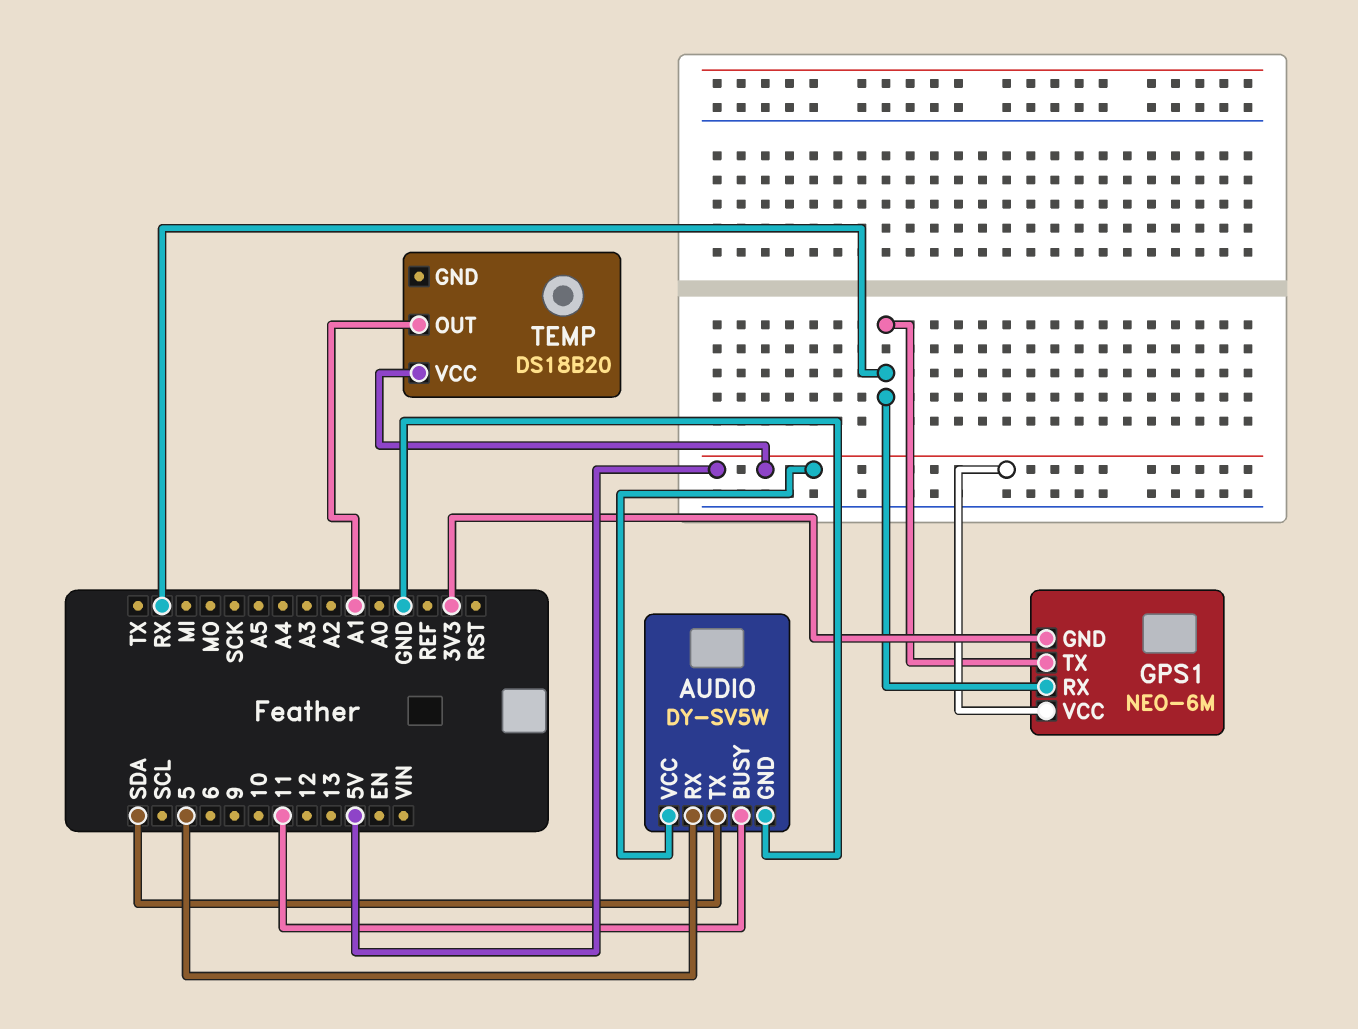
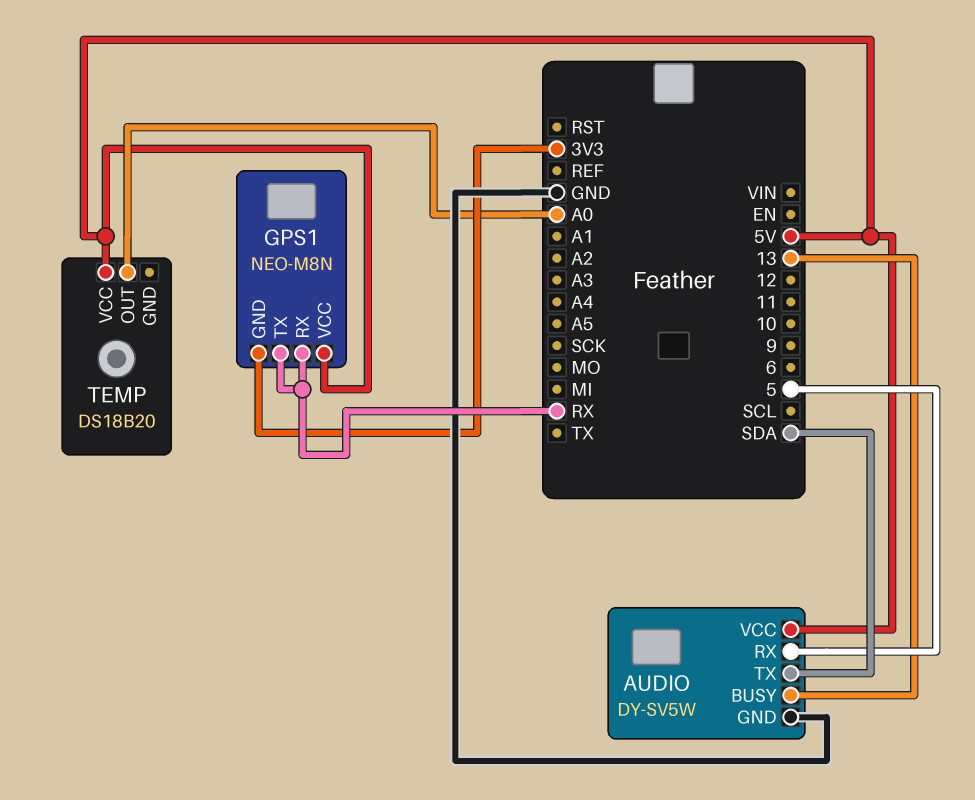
AUDIO pin BUSY: 11 -> 13
GPS1: NEO-6M -> NEO-M8N
TEMP pin OUT: A1 -> A0

